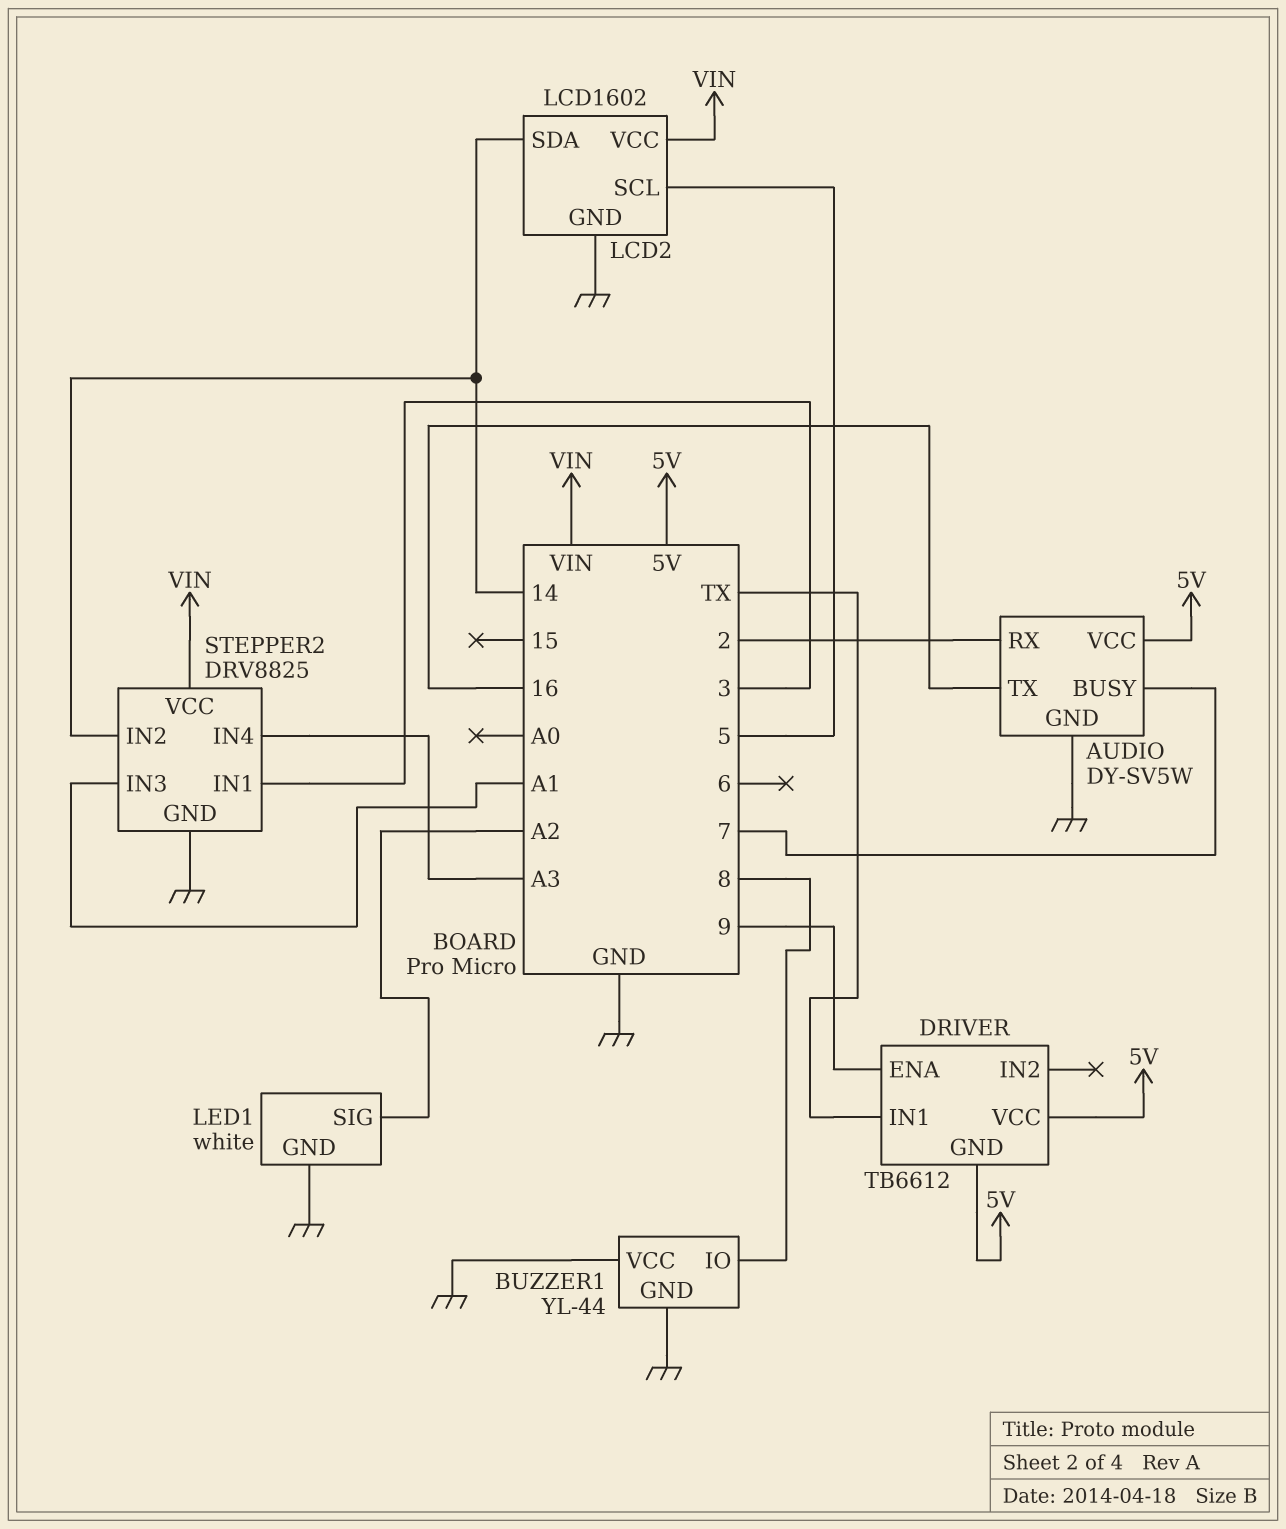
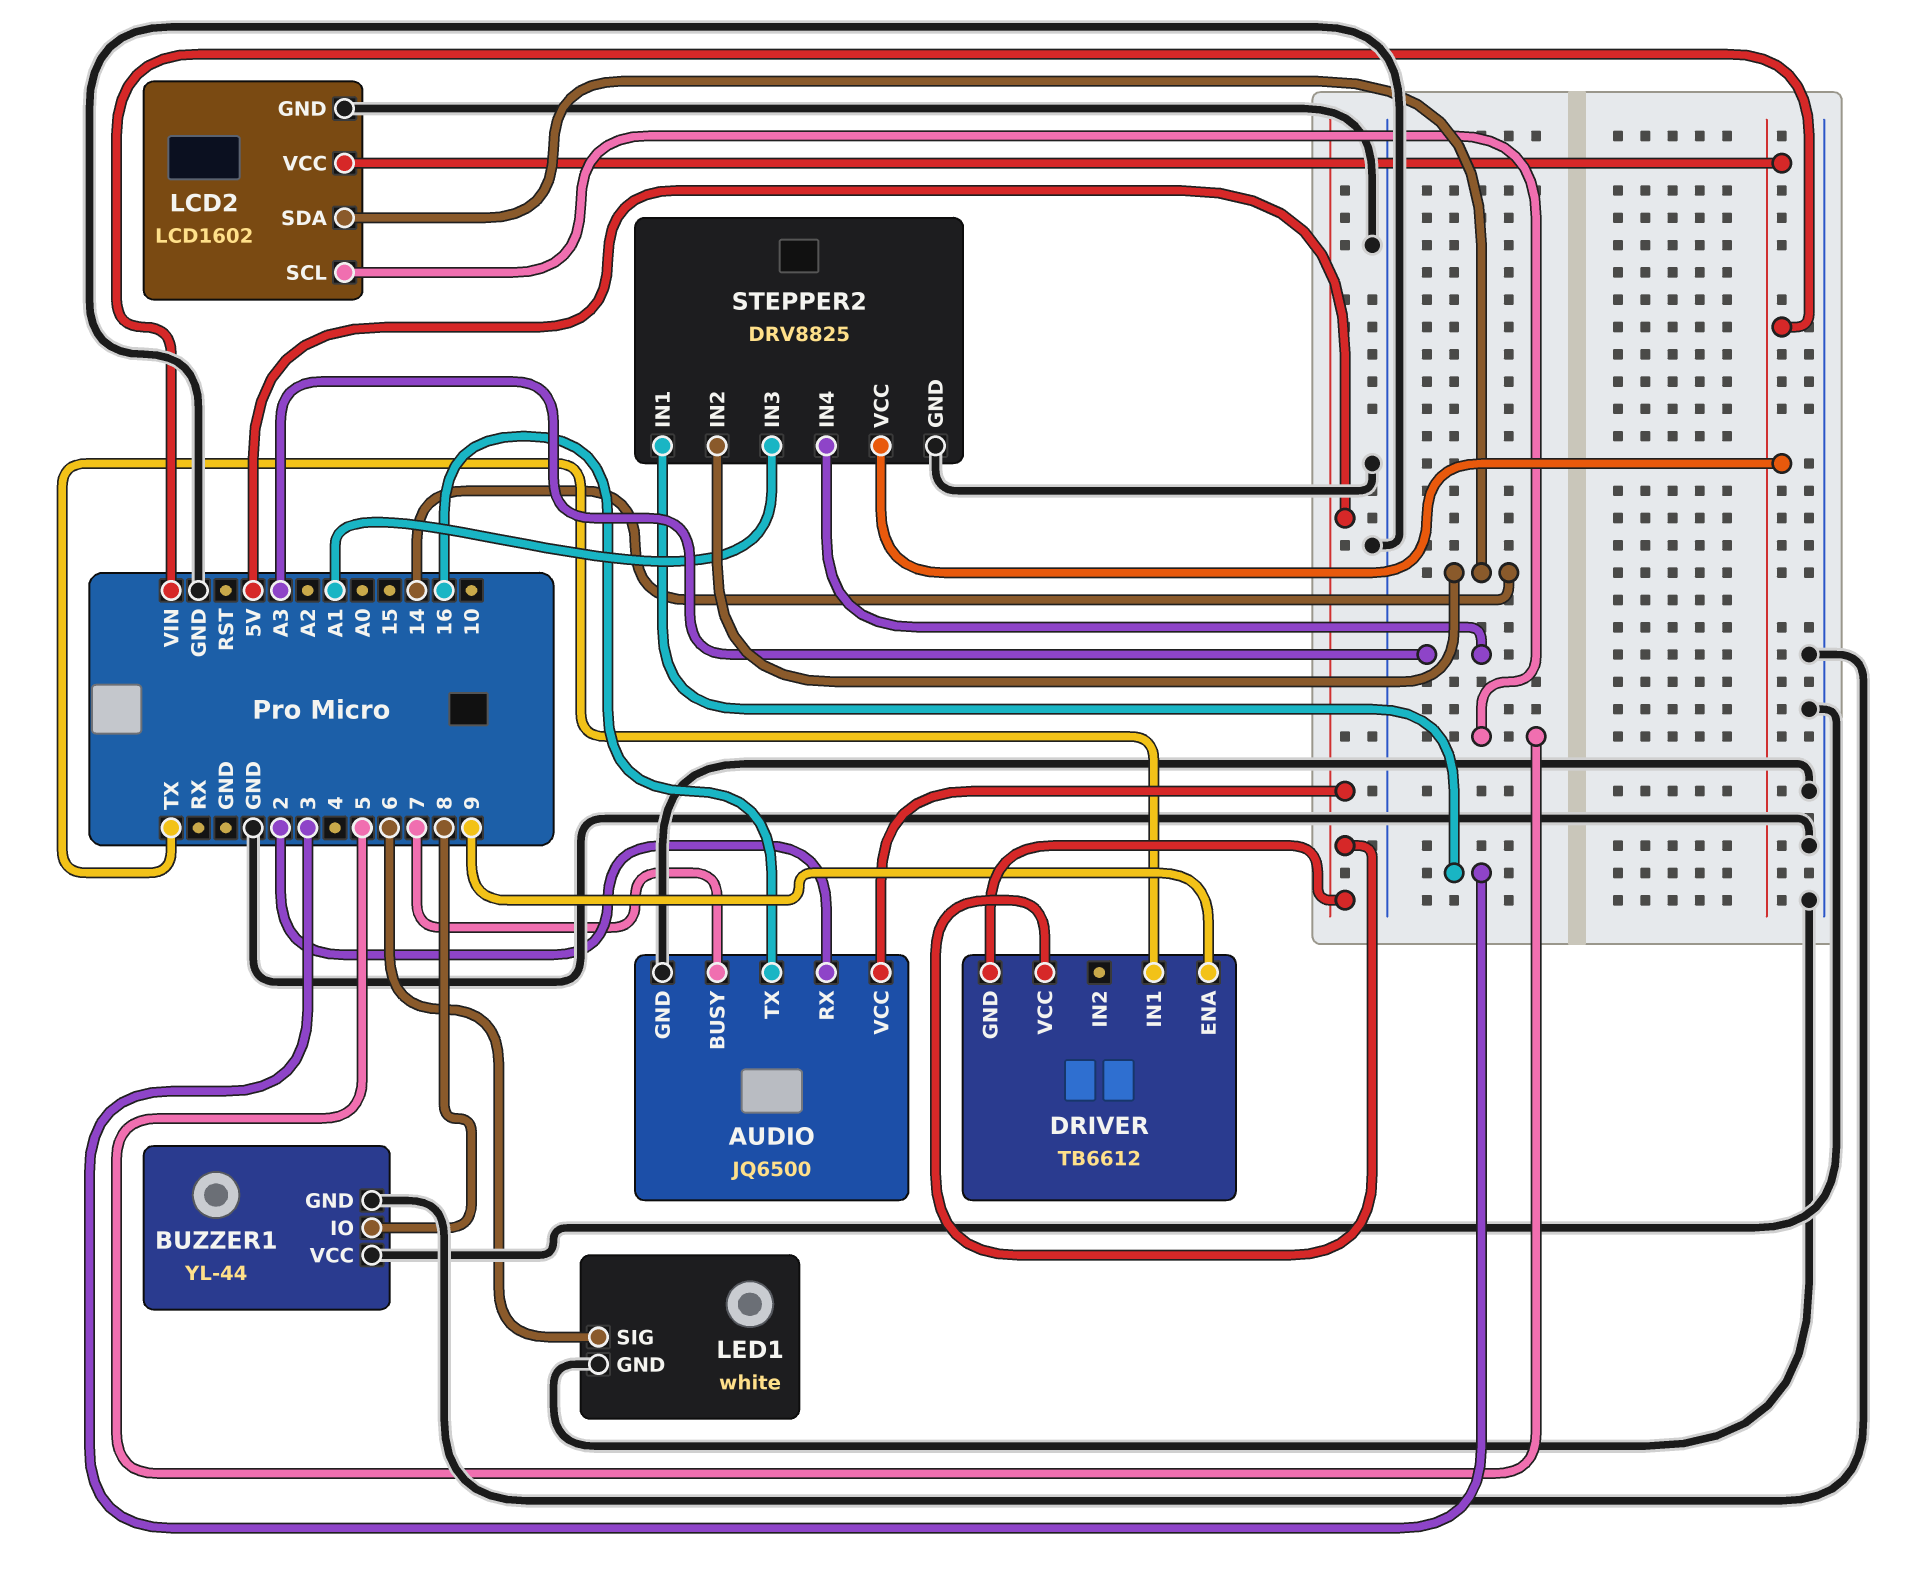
AUDIO: DY-SV5W -> JQ6500
LED1 pin SIG: A2 -> 6

